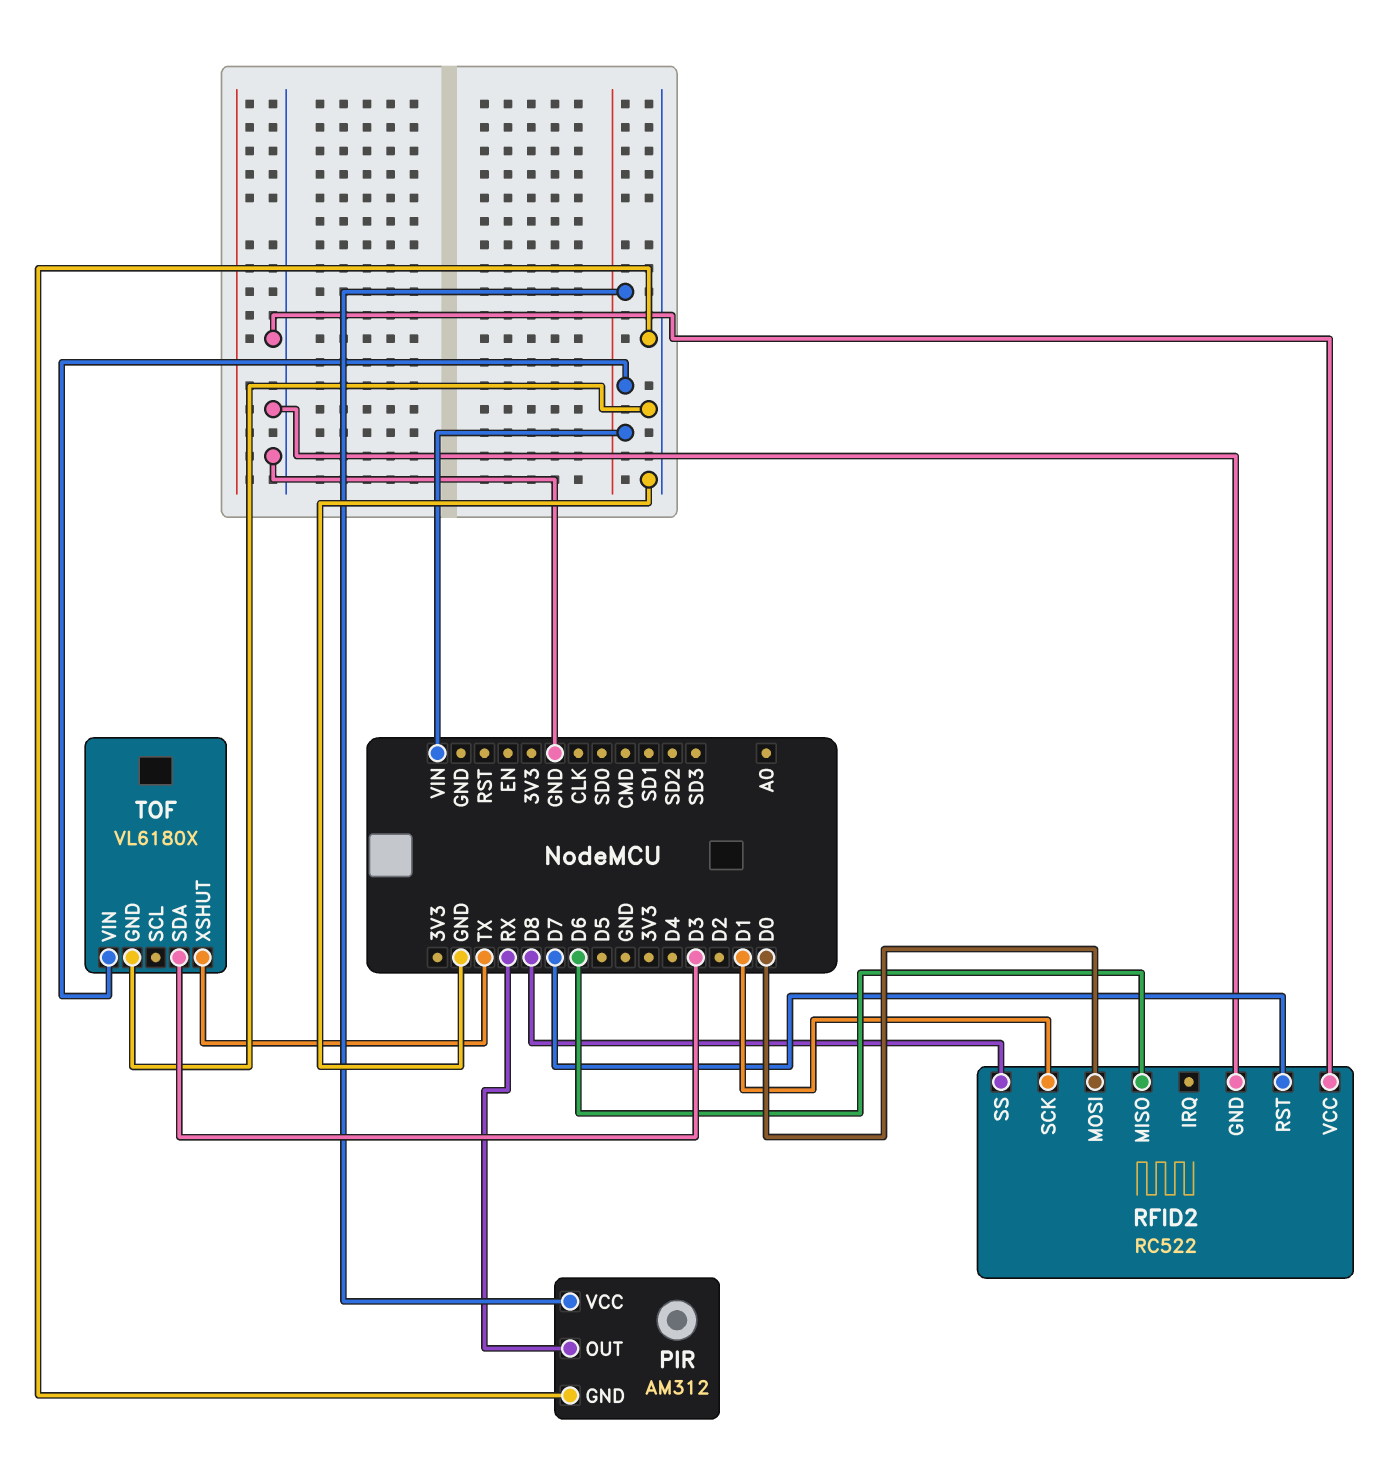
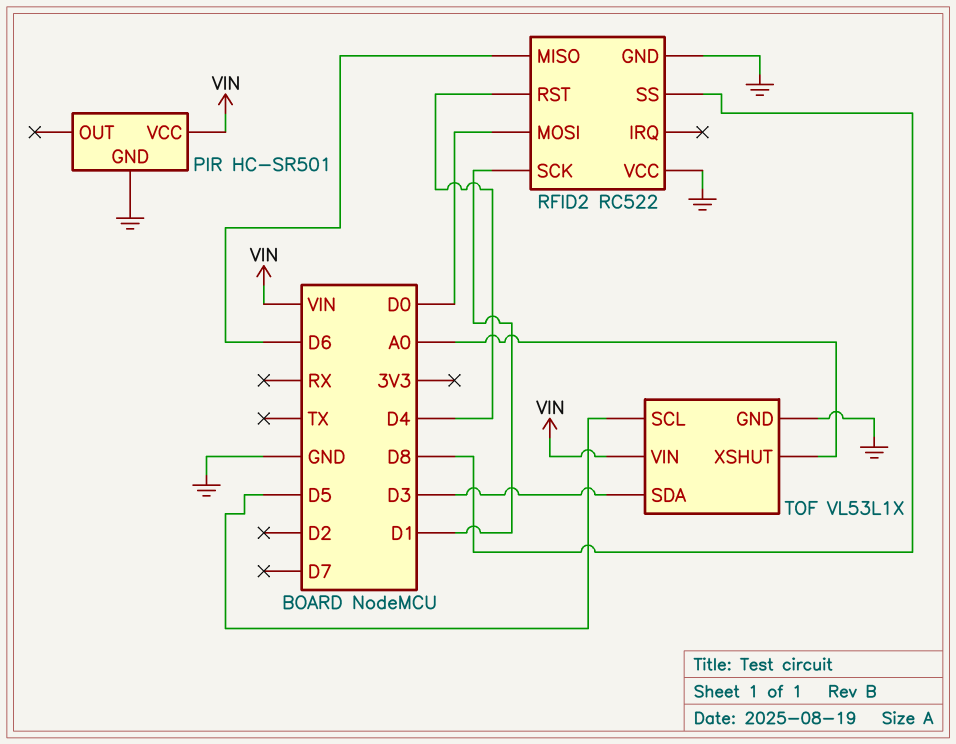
PIR: AM312 -> HC-SR501
PIR pin OUT: RX -> none
RFID2 pin RST: D7 -> D4
TOF: VL6180X -> VL53L1X
TOF pin SCL: none -> D5
TOF pin XSHUT: TX -> A0

